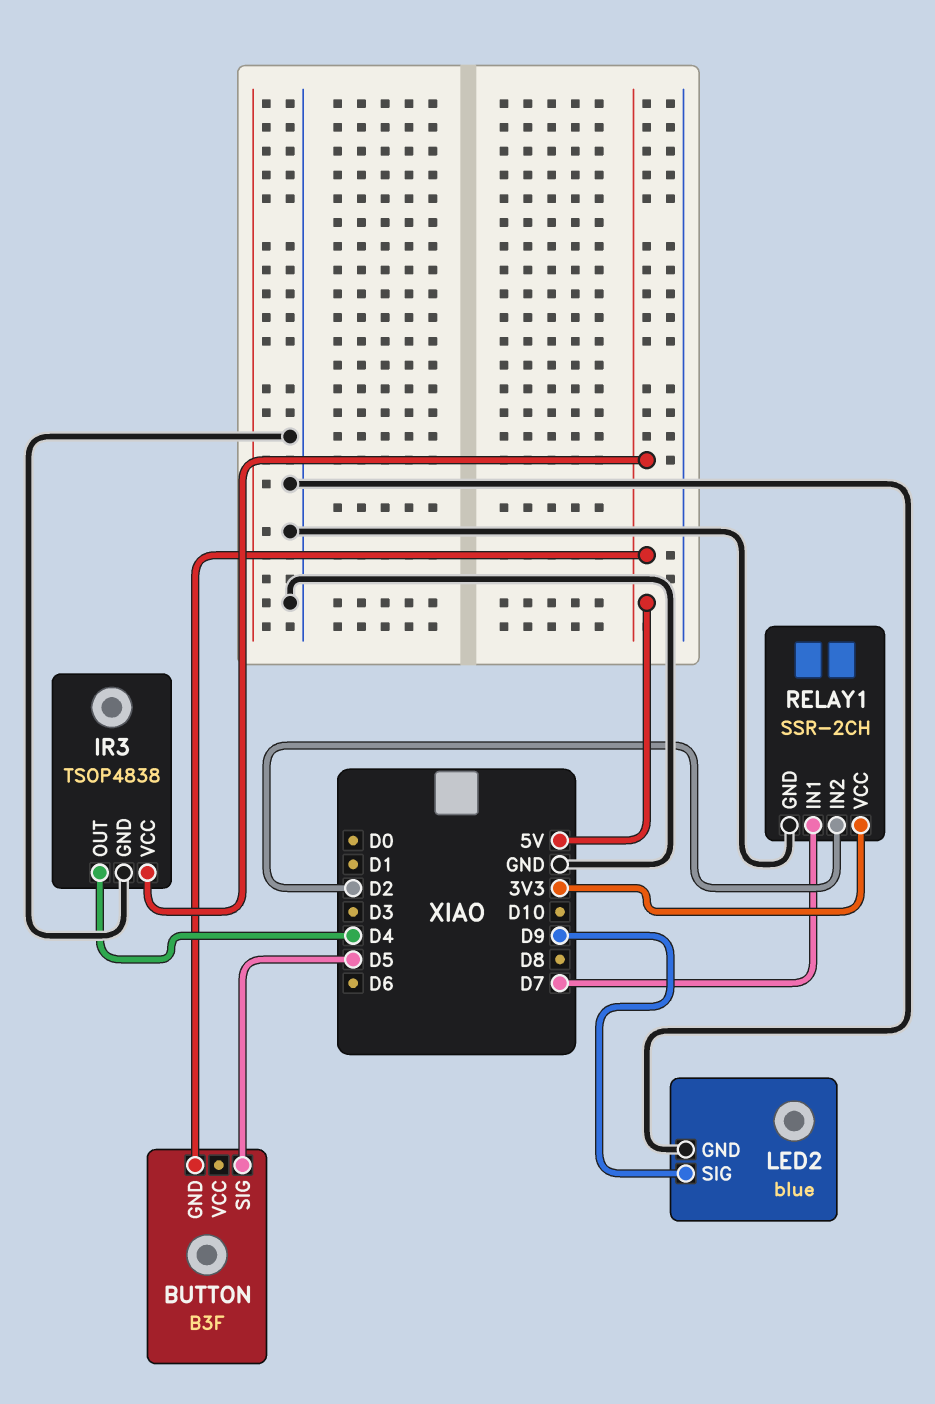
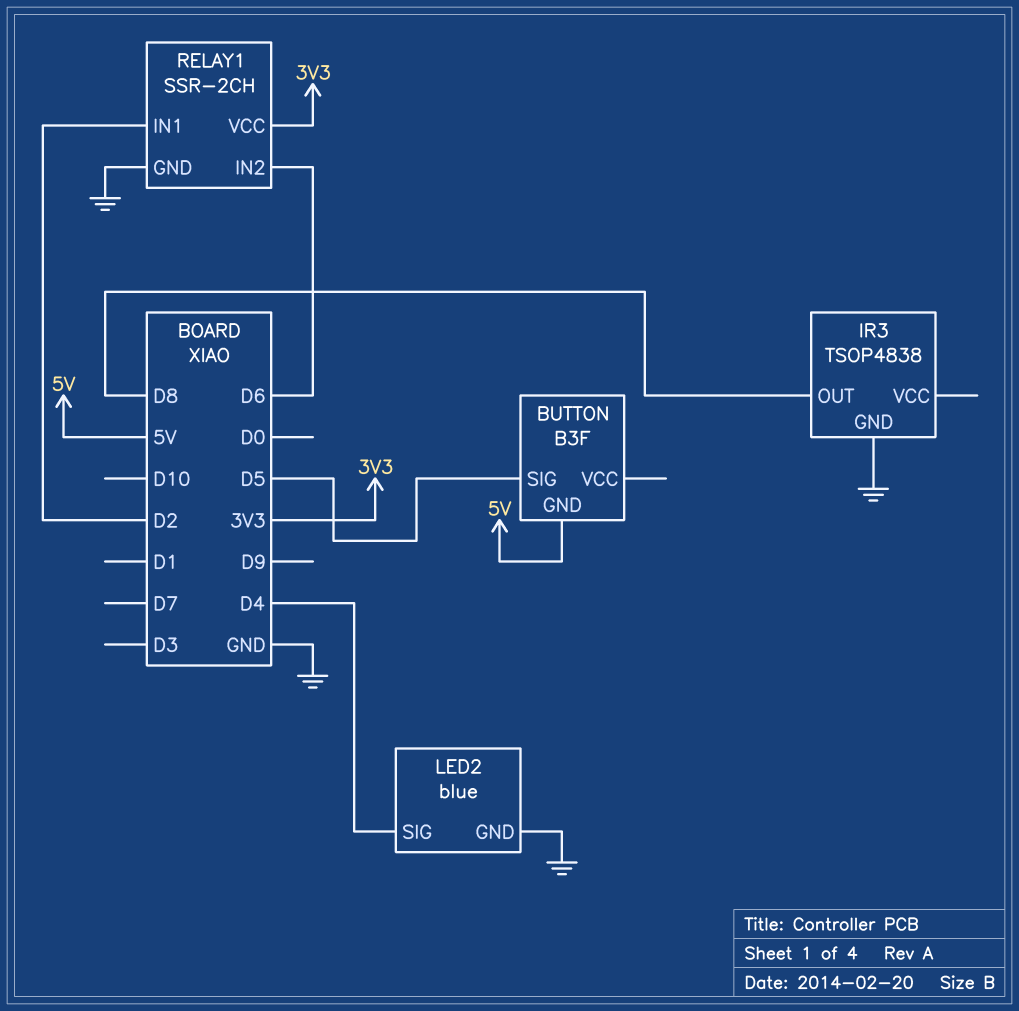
IR3 pin OUT: D4 -> D8
IR3 pin VCC: 5V -> none
LED2 pin SIG: D9 -> D4
RELAY1 pin IN1: D7 -> D2
RELAY1 pin IN2: D2 -> D6

